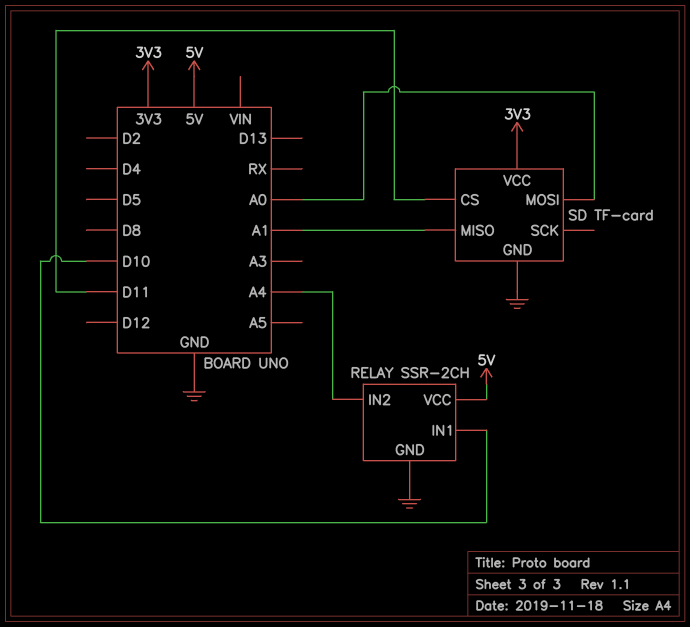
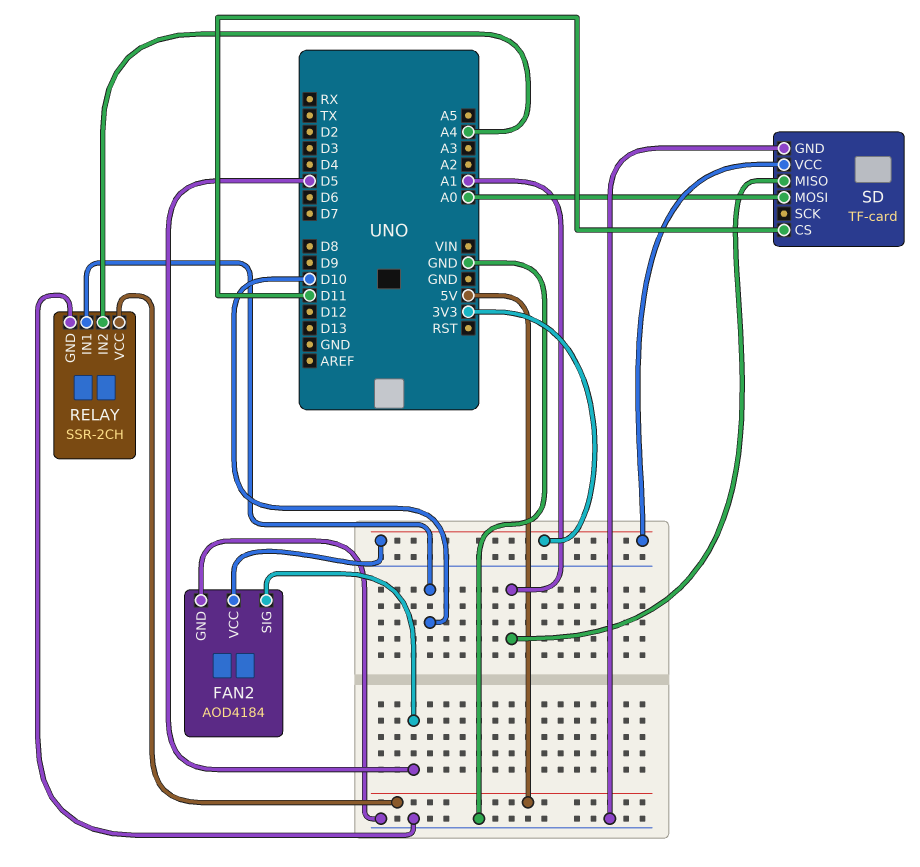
FAN2: none -> AOD4184
FAN2 pin GND: none -> GND
FAN2 pin SIG: none -> D5
FAN2 pin VCC: none -> 3V3

